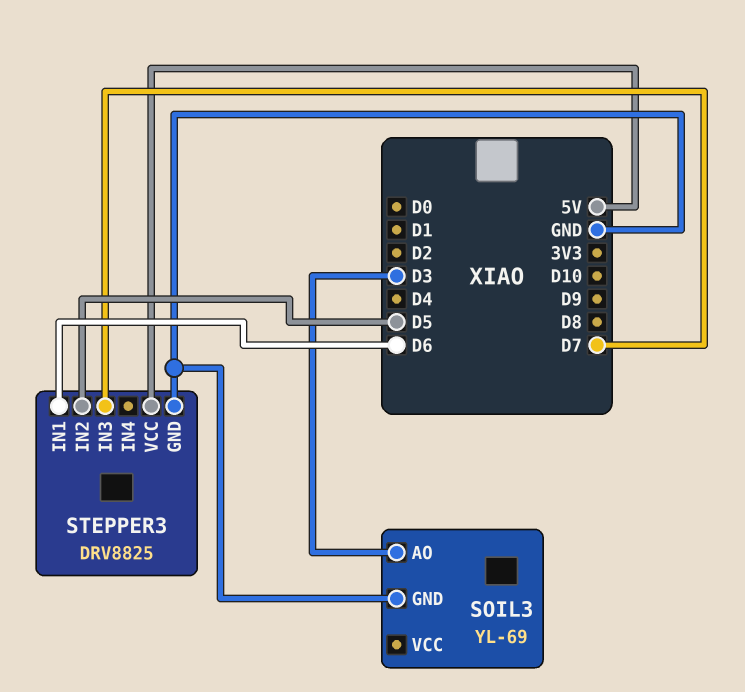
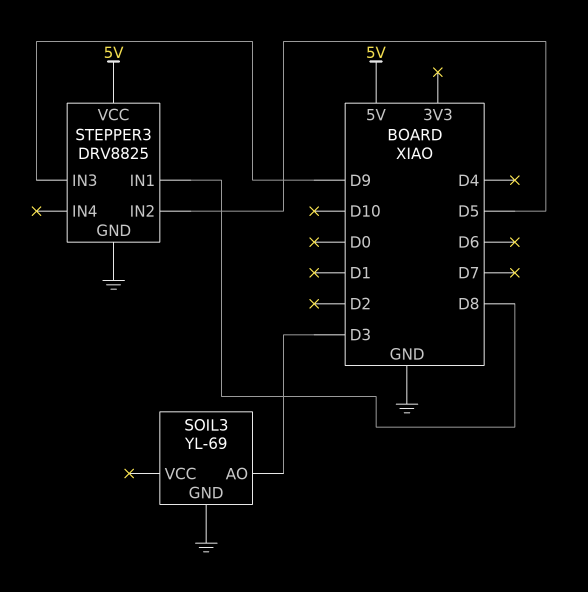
STEPPER3 pin IN1: D6 -> D8
STEPPER3 pin IN3: D7 -> D9

